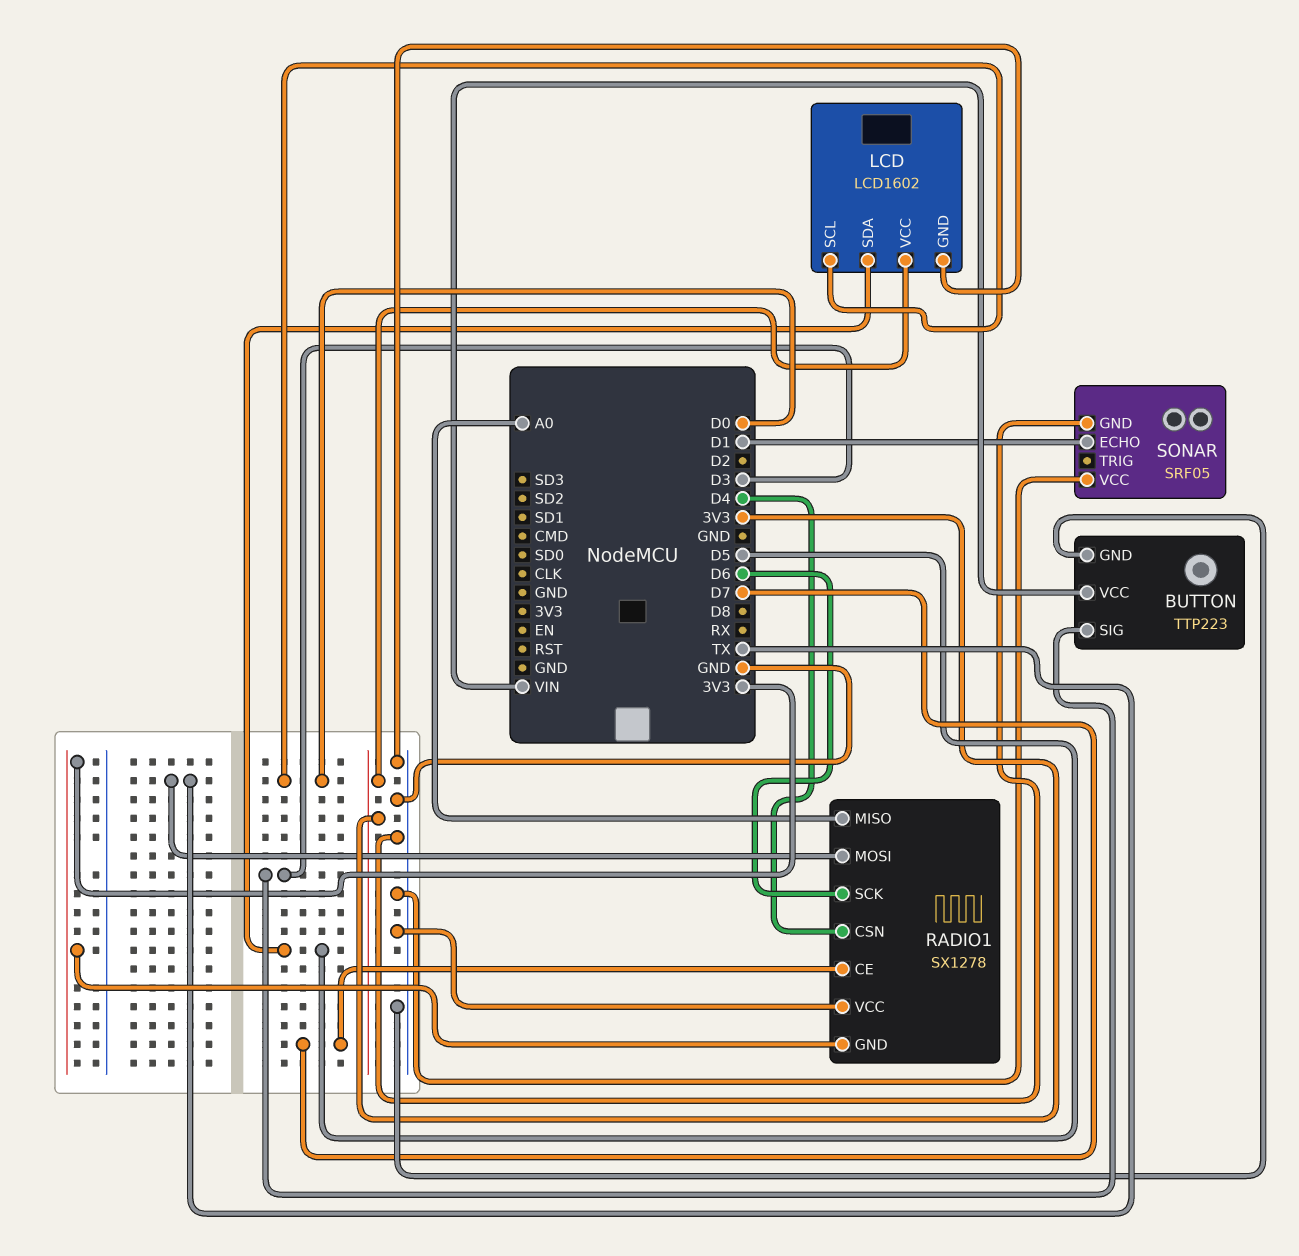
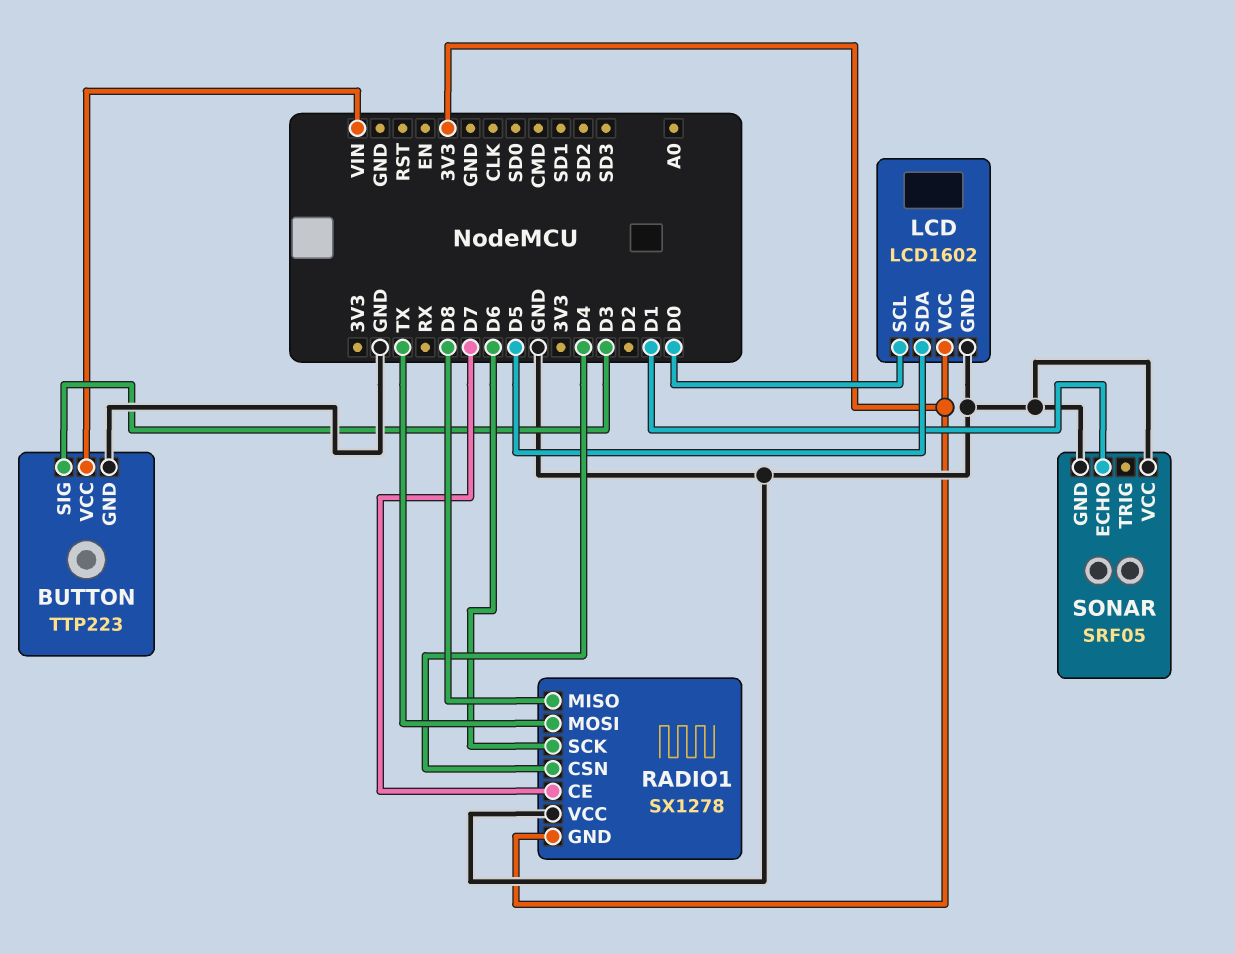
RADIO1 pin MISO: A0 -> D8

